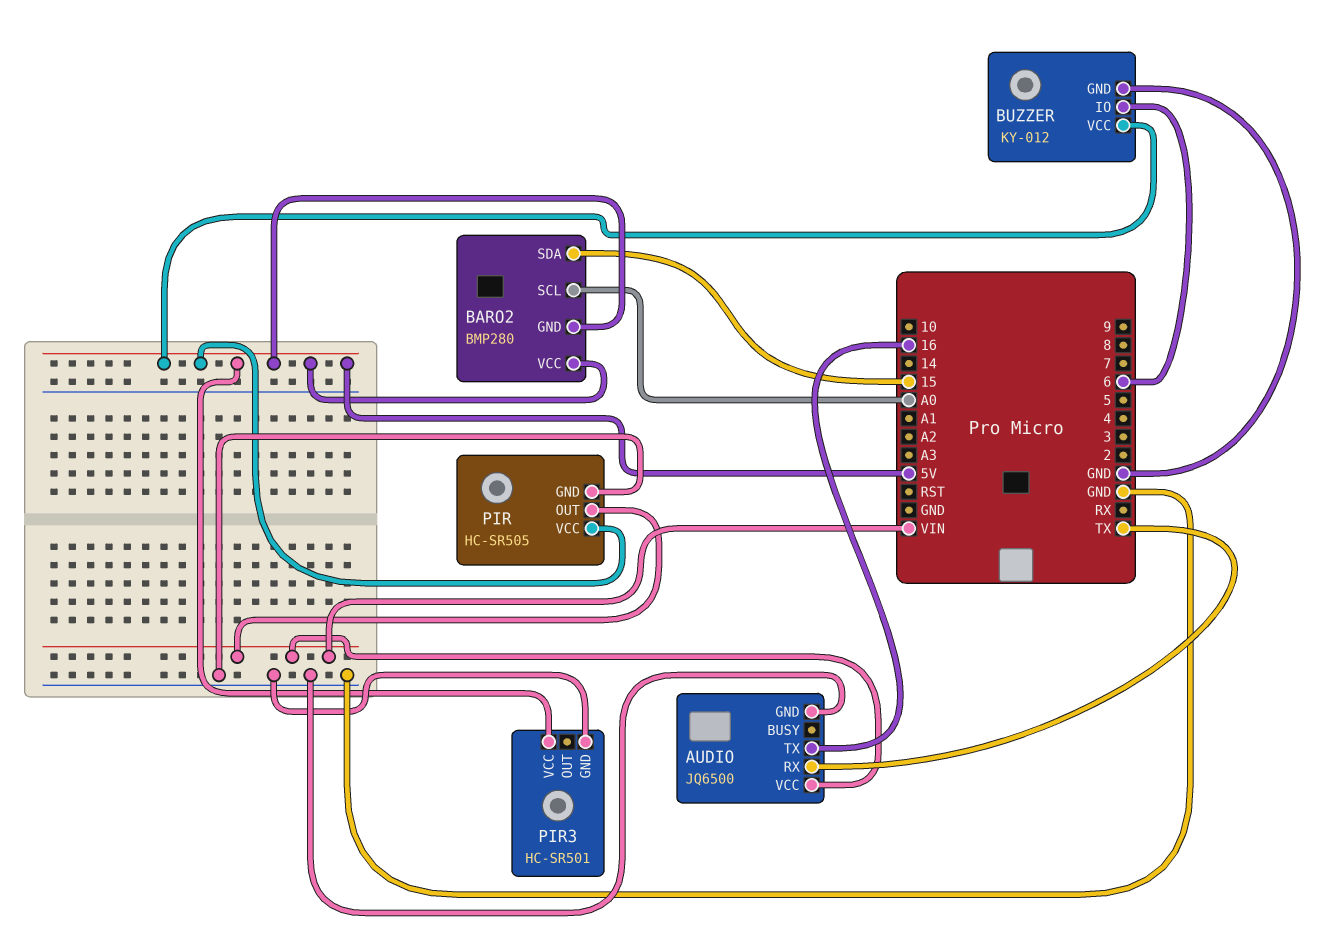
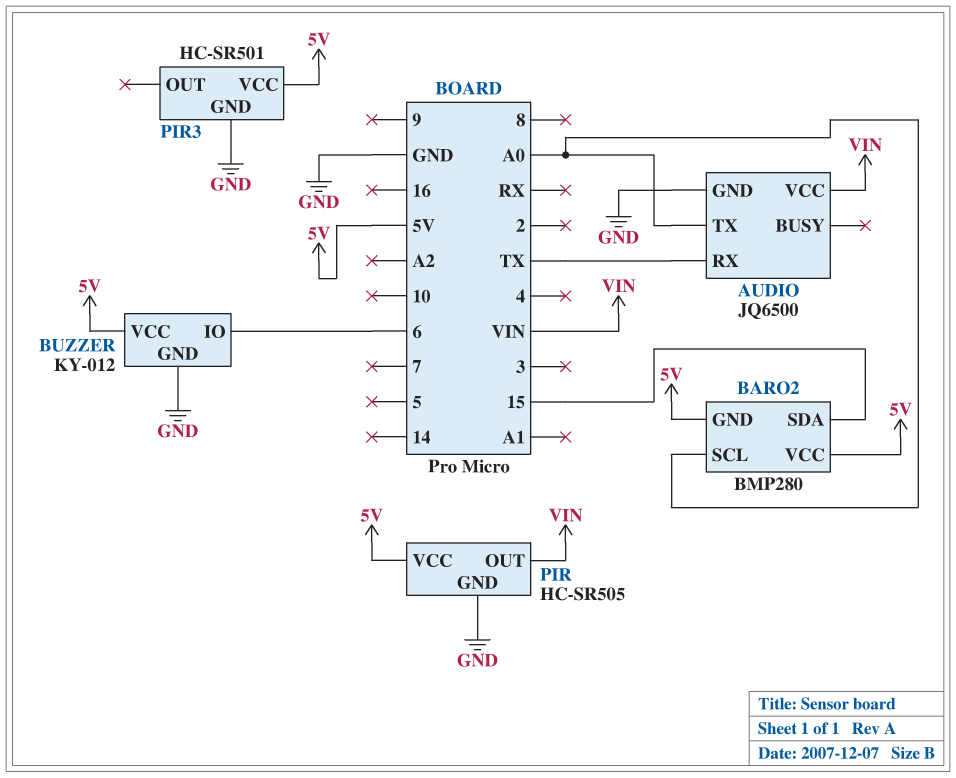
AUDIO pin TX: 16 -> A0

